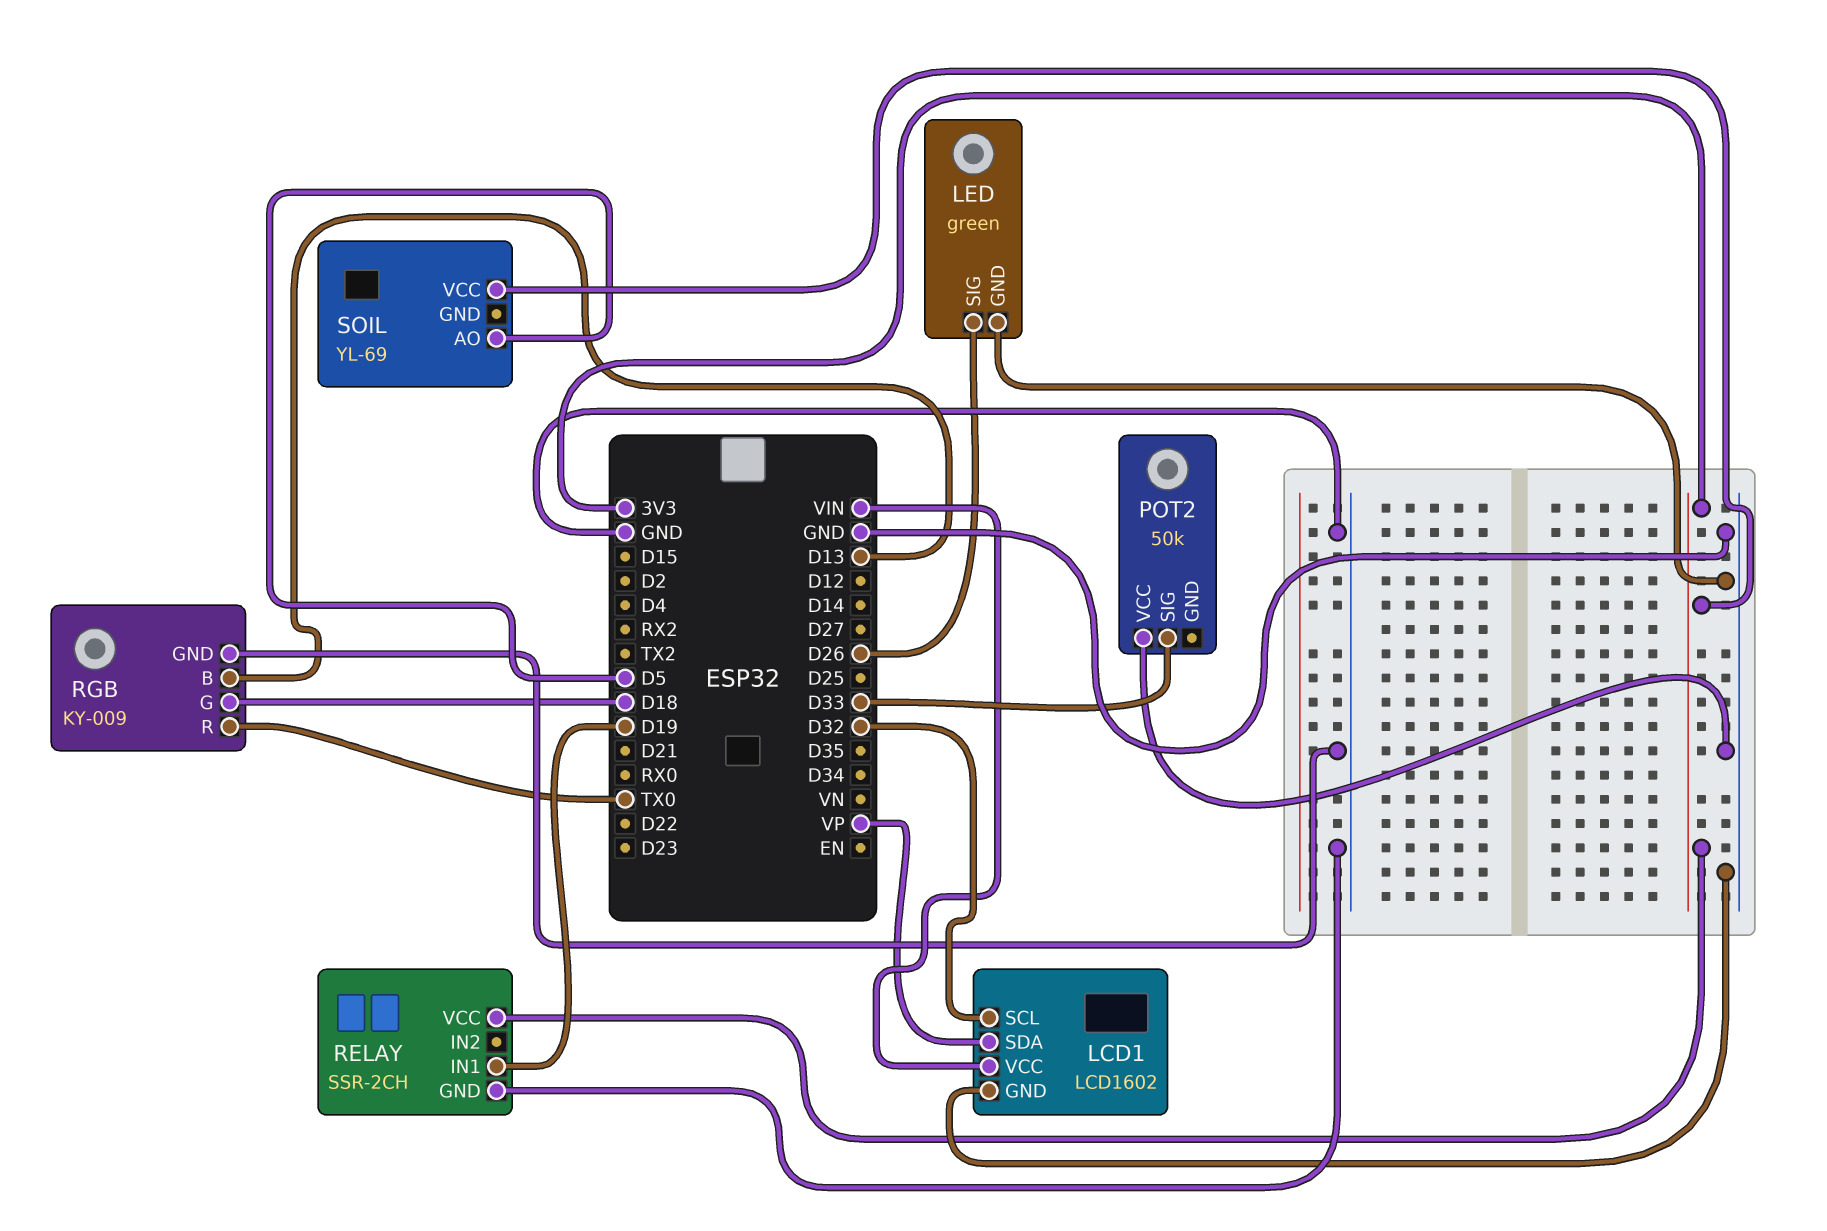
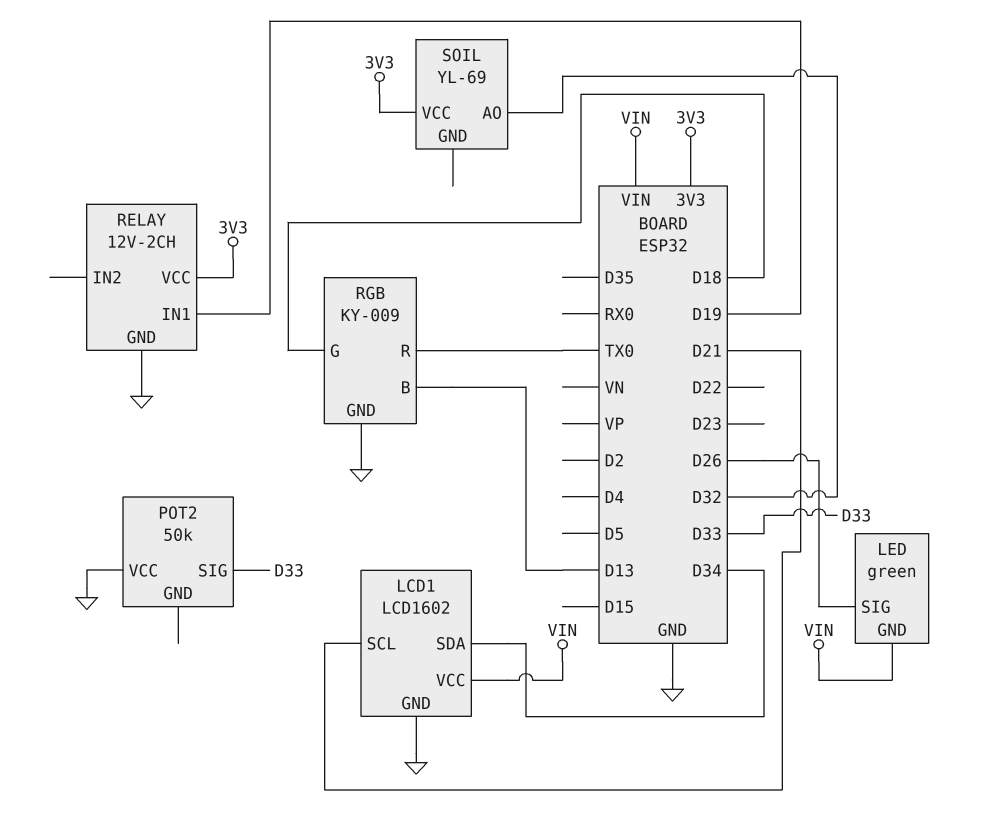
LCD1 pin SCL: D32 -> D21
LCD1 pin SDA: VP -> D34
LED pin GND: GND -> VIN
RELAY: SSR-2CH -> 12V-2CH
SOIL pin AO: D5 -> D32

